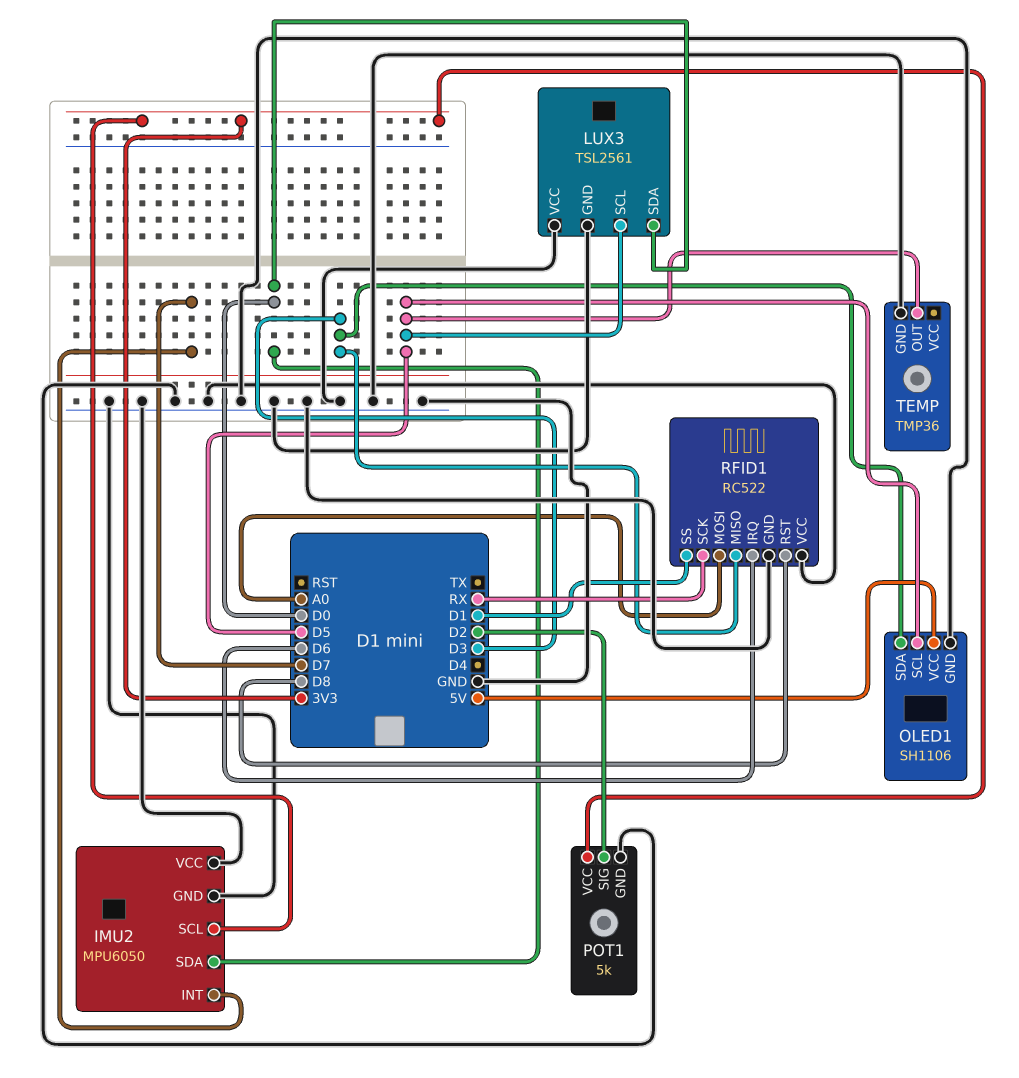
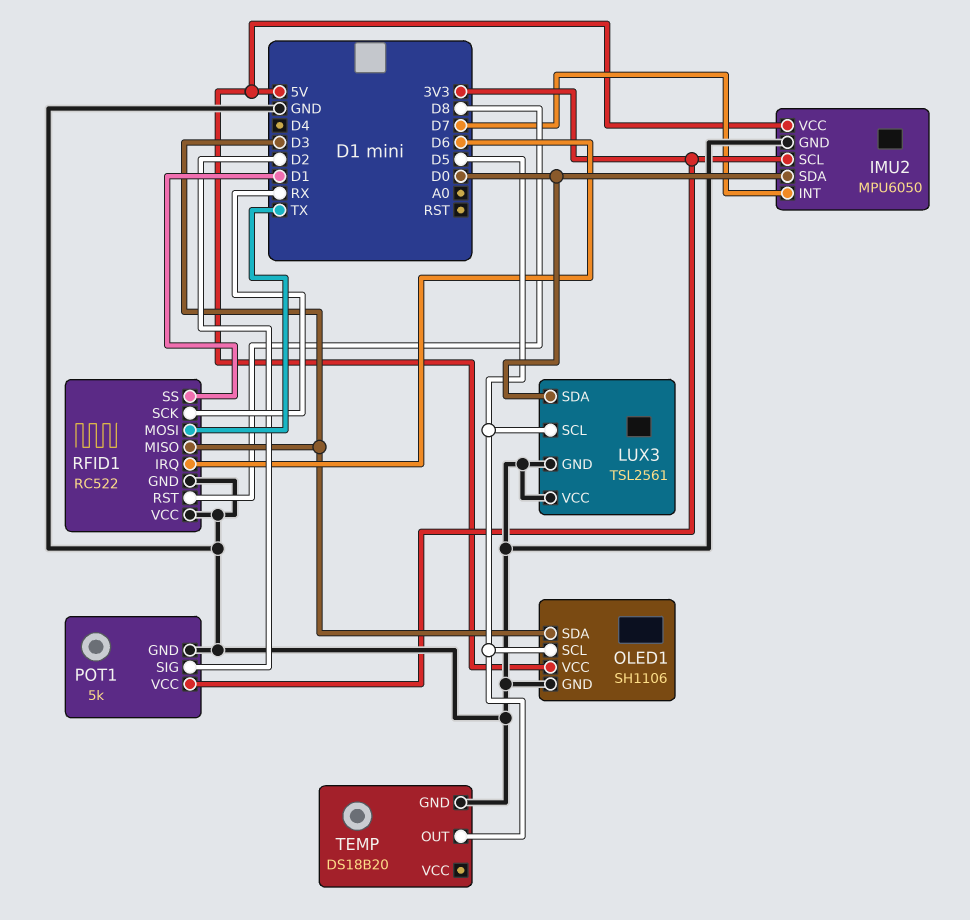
IMU2 pin VCC: GND -> 5V
RFID1 pin MOSI: A0 -> TX
TEMP: TMP36 -> DS18B20

